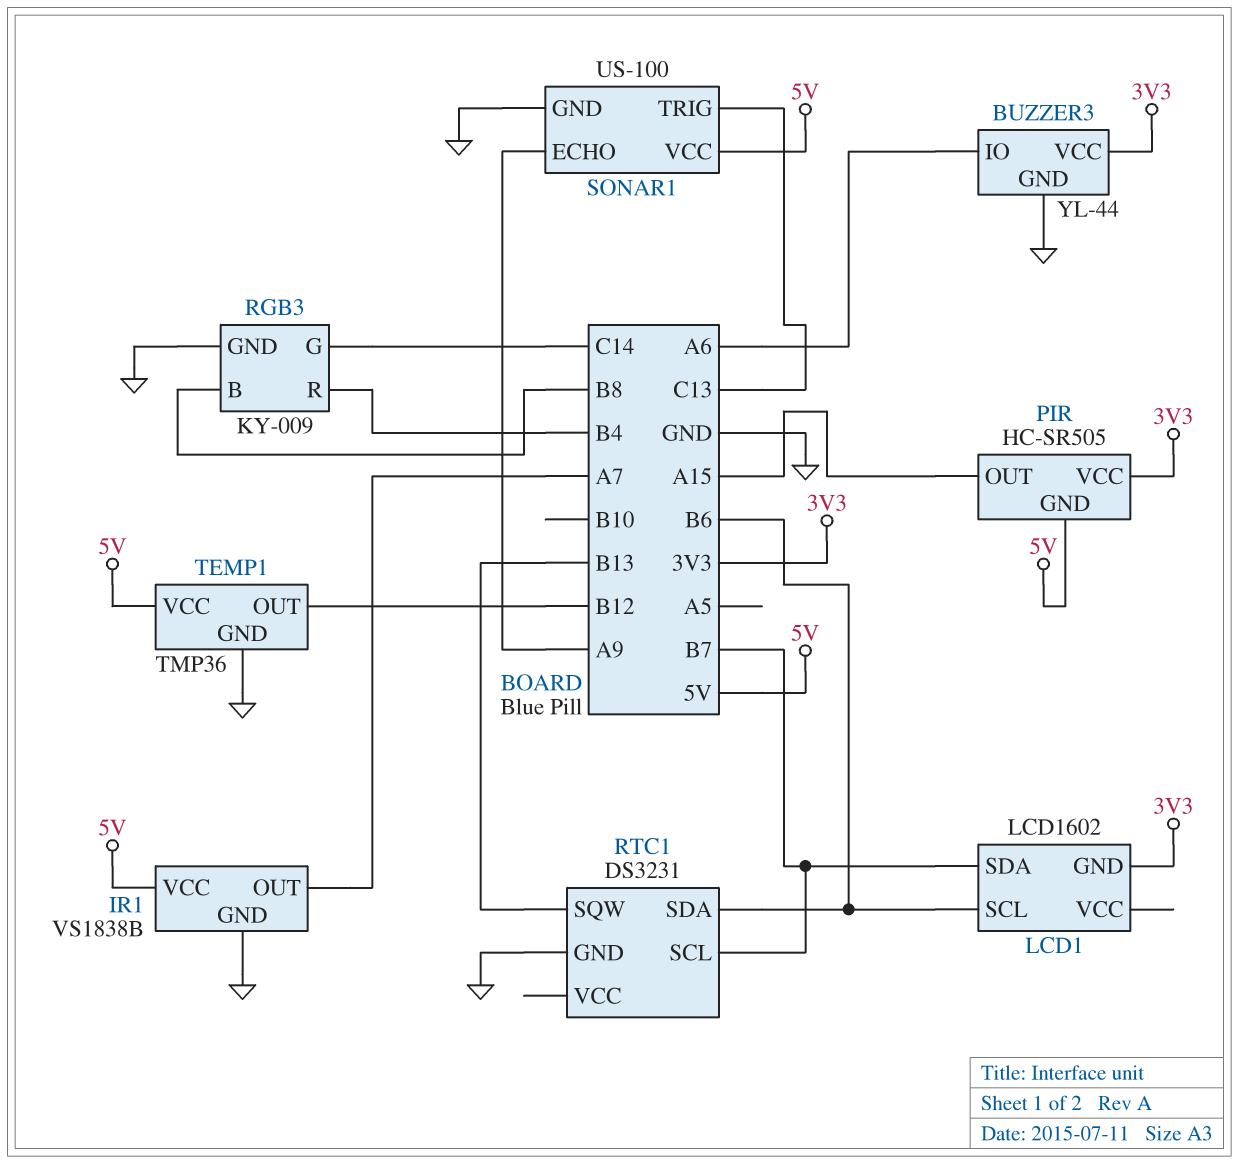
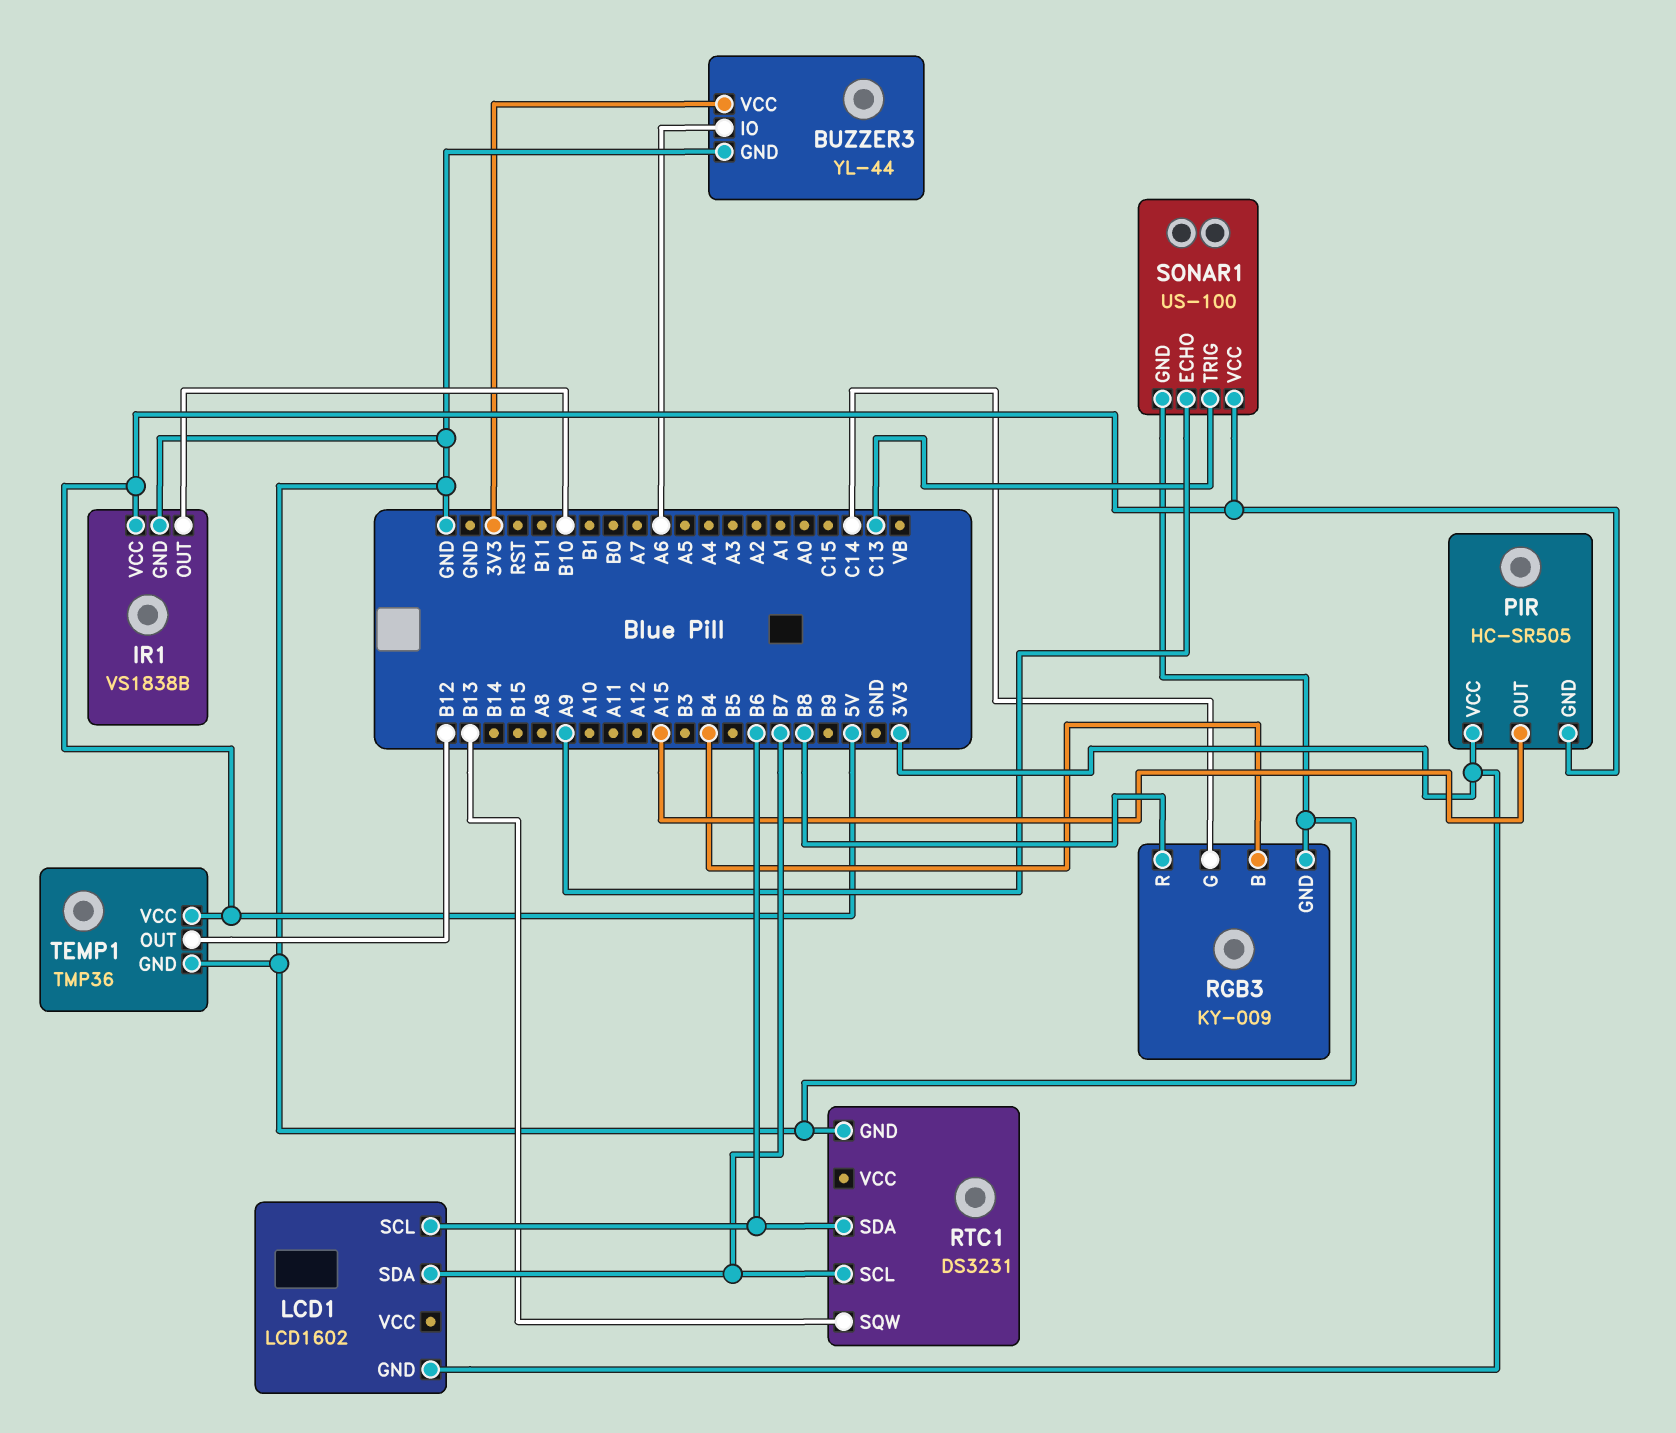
IR1 pin OUT: A7 -> B10
RGB3 pin B: B8 -> B4
RGB3 pin R: B4 -> B8

